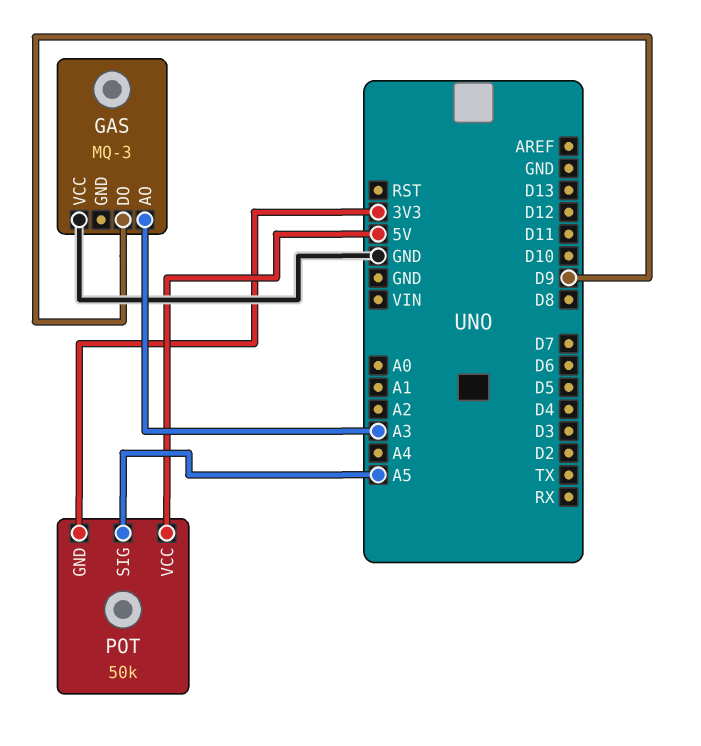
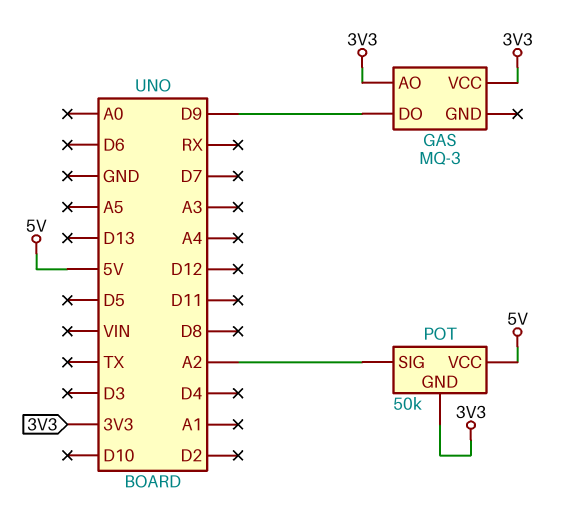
GAS pin AO: A3 -> 3V3
GAS pin VCC: GND -> 3V3
POT pin SIG: A5 -> A2

